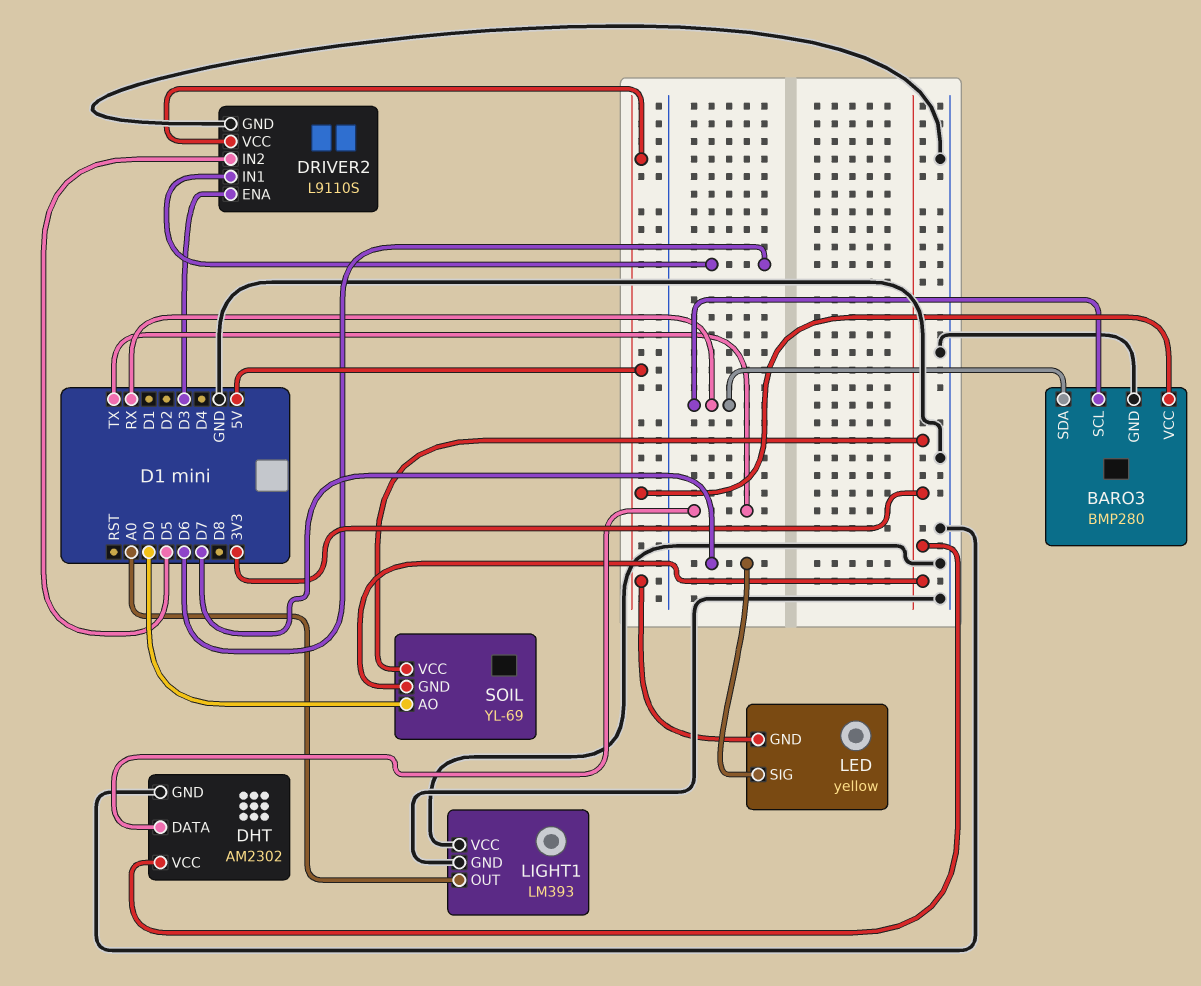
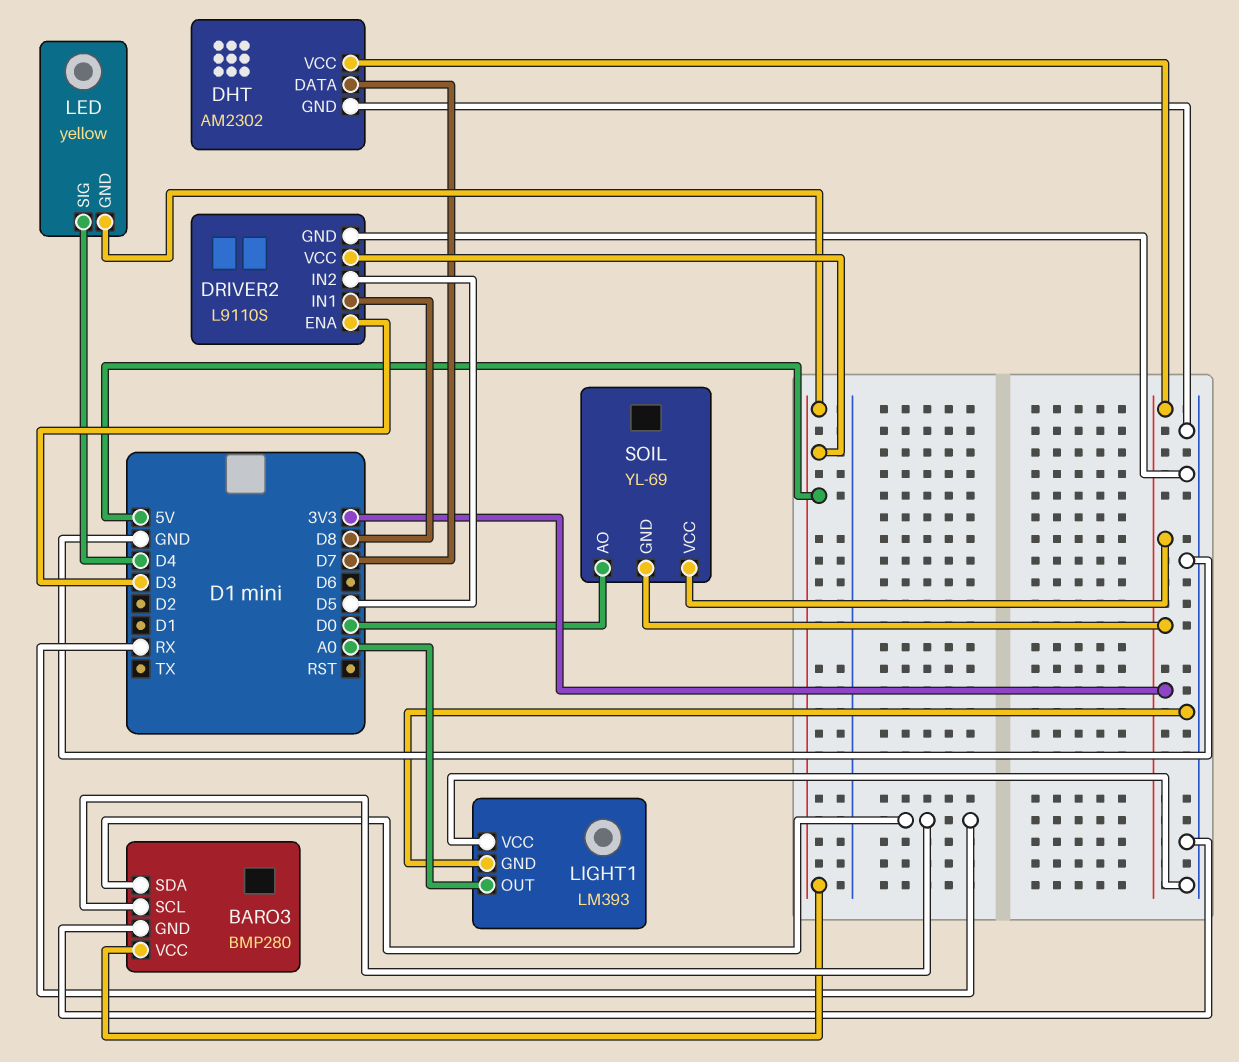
DHT pin DATA: TX -> D7
DRIVER2 pin IN1: D6 -> D8
LED pin SIG: D7 -> D4

